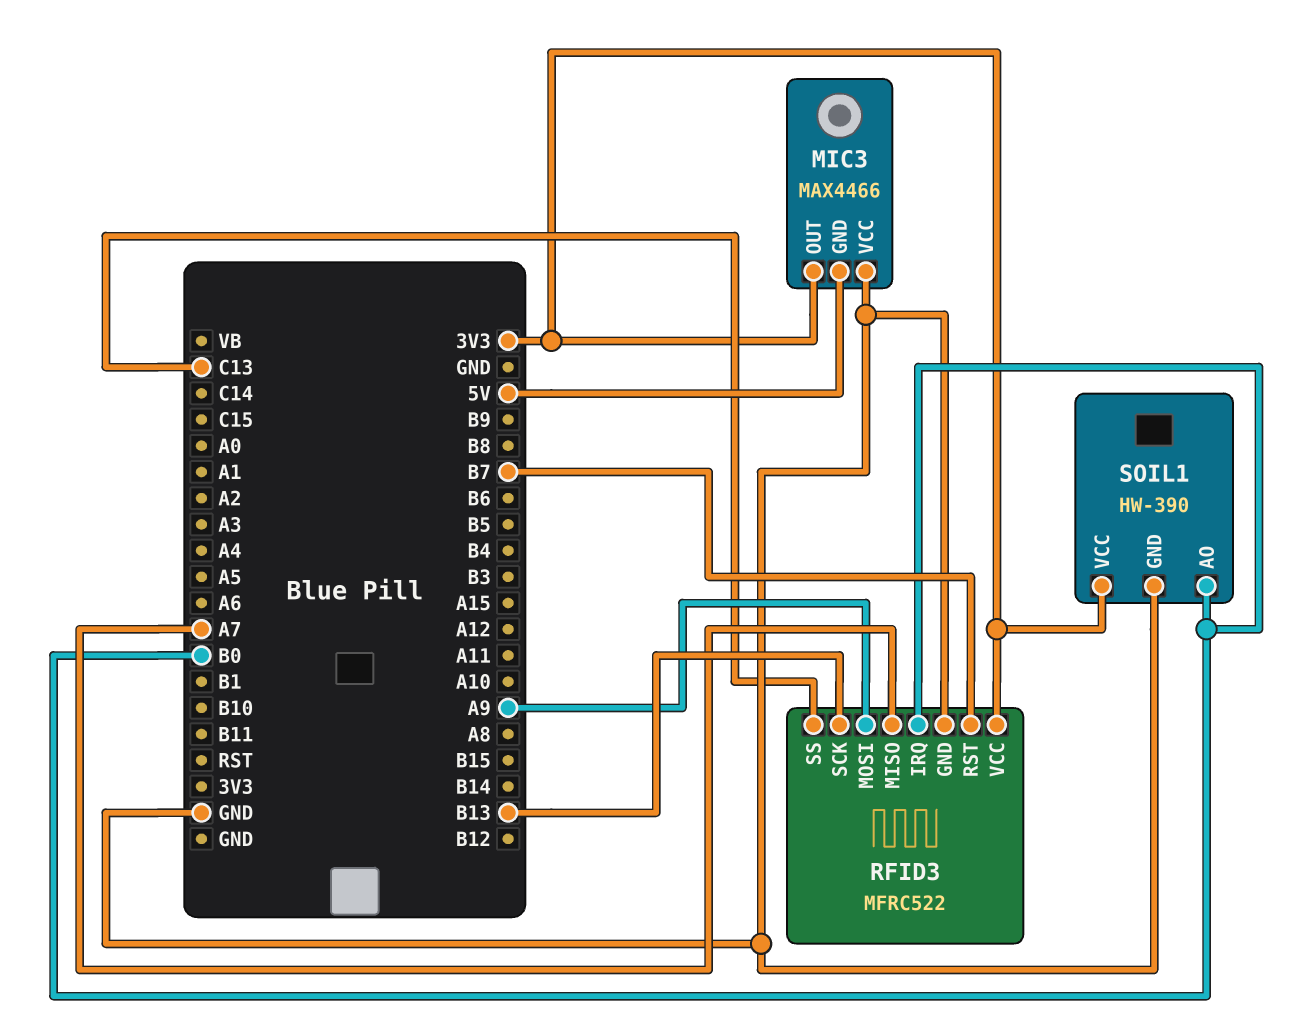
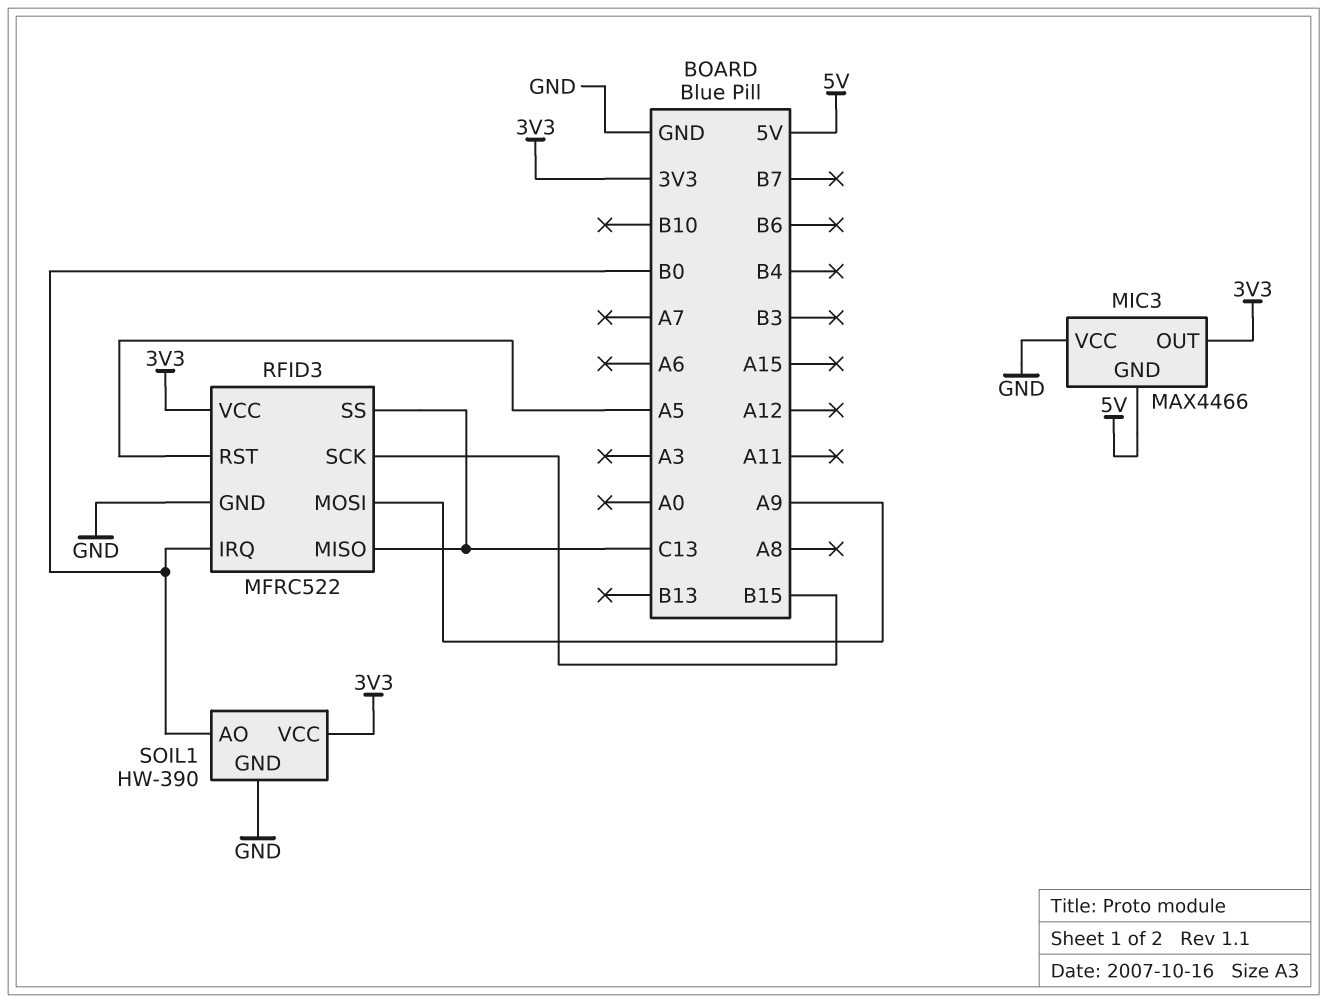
RFID3 pin MISO: A7 -> C13
RFID3 pin RST: B7 -> A5
RFID3 pin SCK: B13 -> B15

